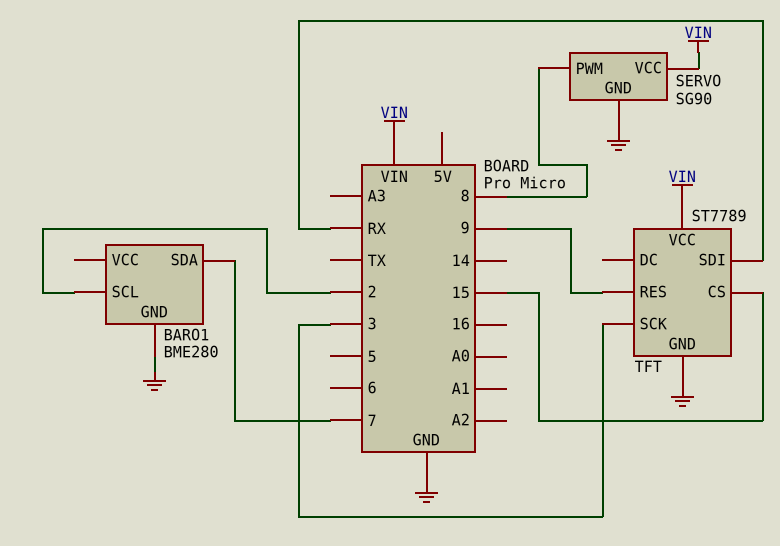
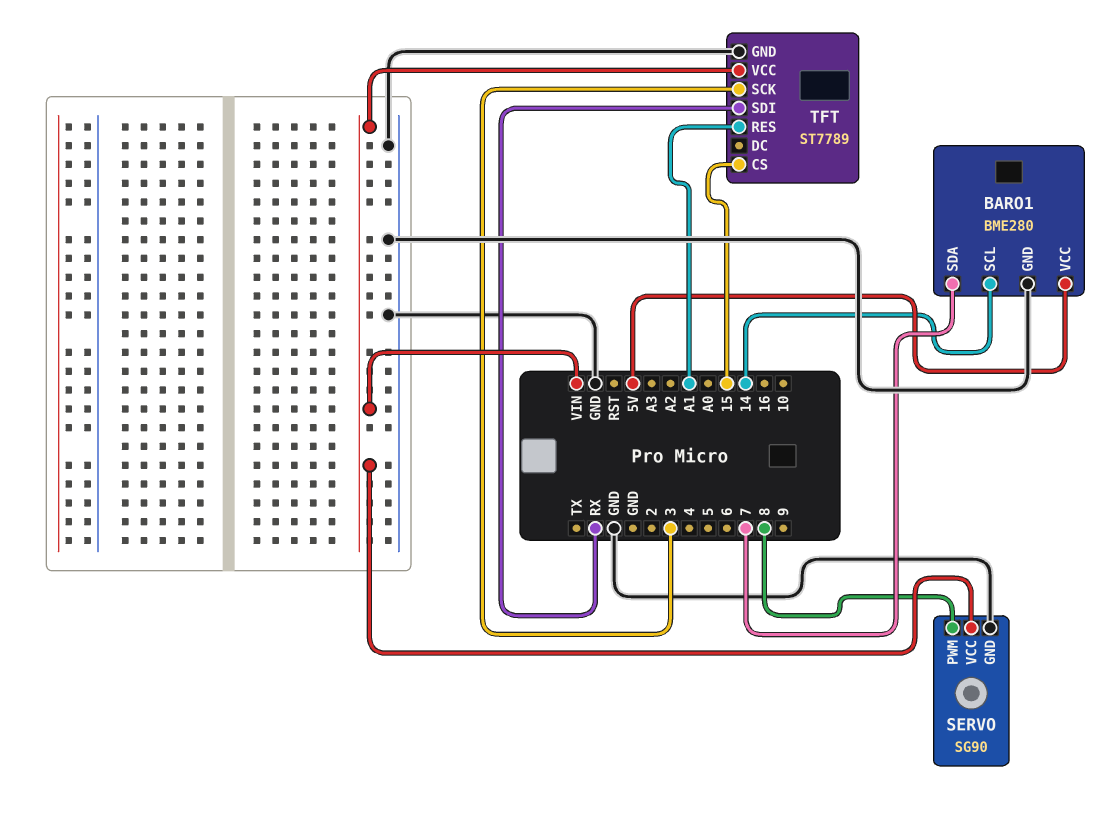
BARO1 pin SCL: 2 -> 14
BARO1 pin VCC: none -> 5V
TFT pin RES: 9 -> A1

